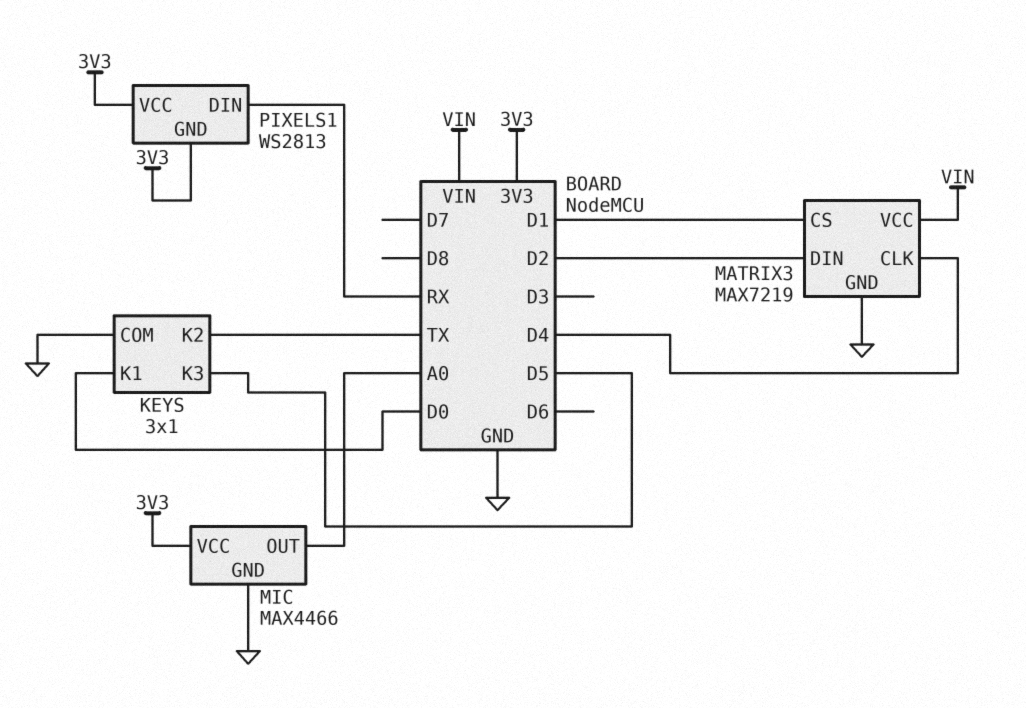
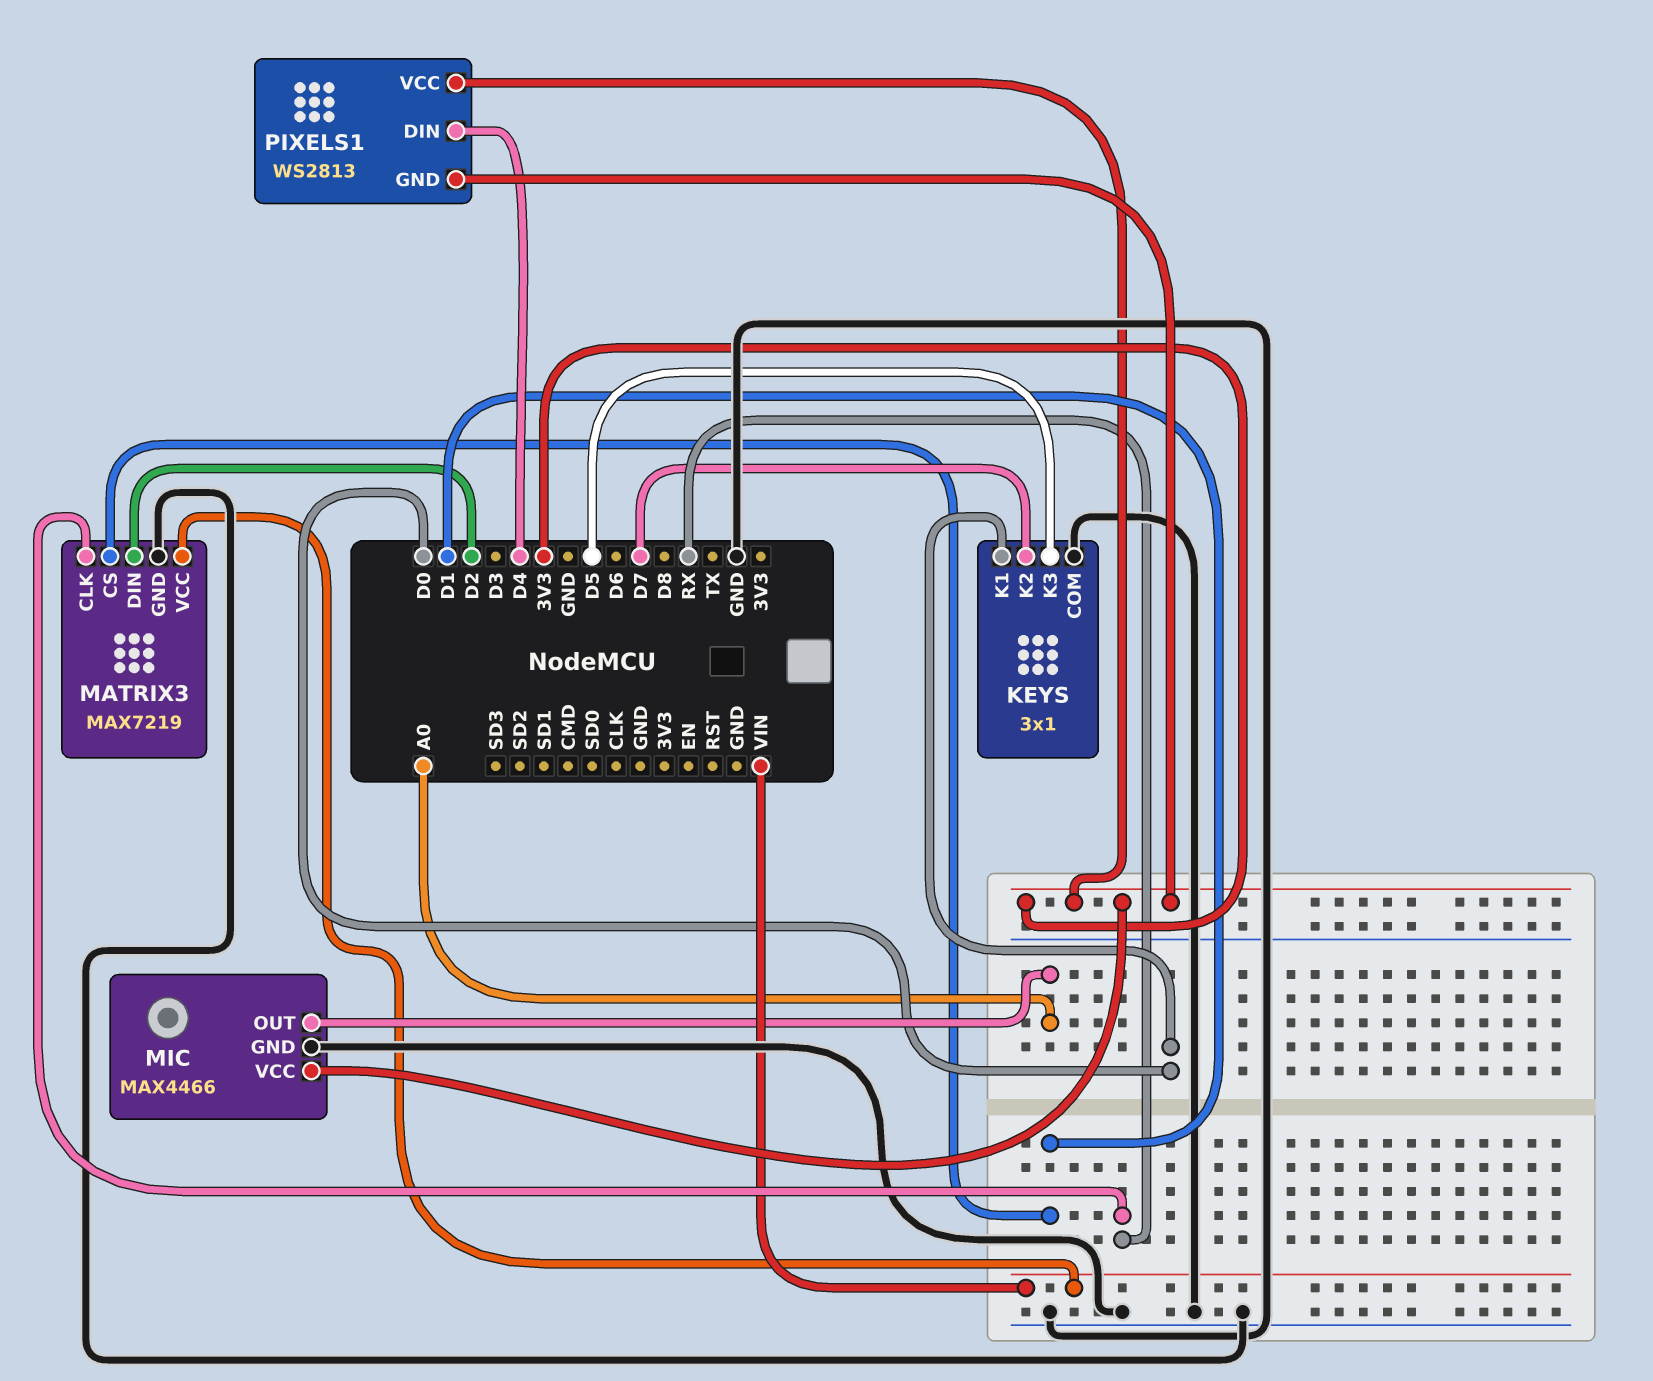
KEYS pin K2: TX -> D7
MATRIX3 pin CLK: D4 -> RX
PIXELS1 pin DIN: RX -> D4

